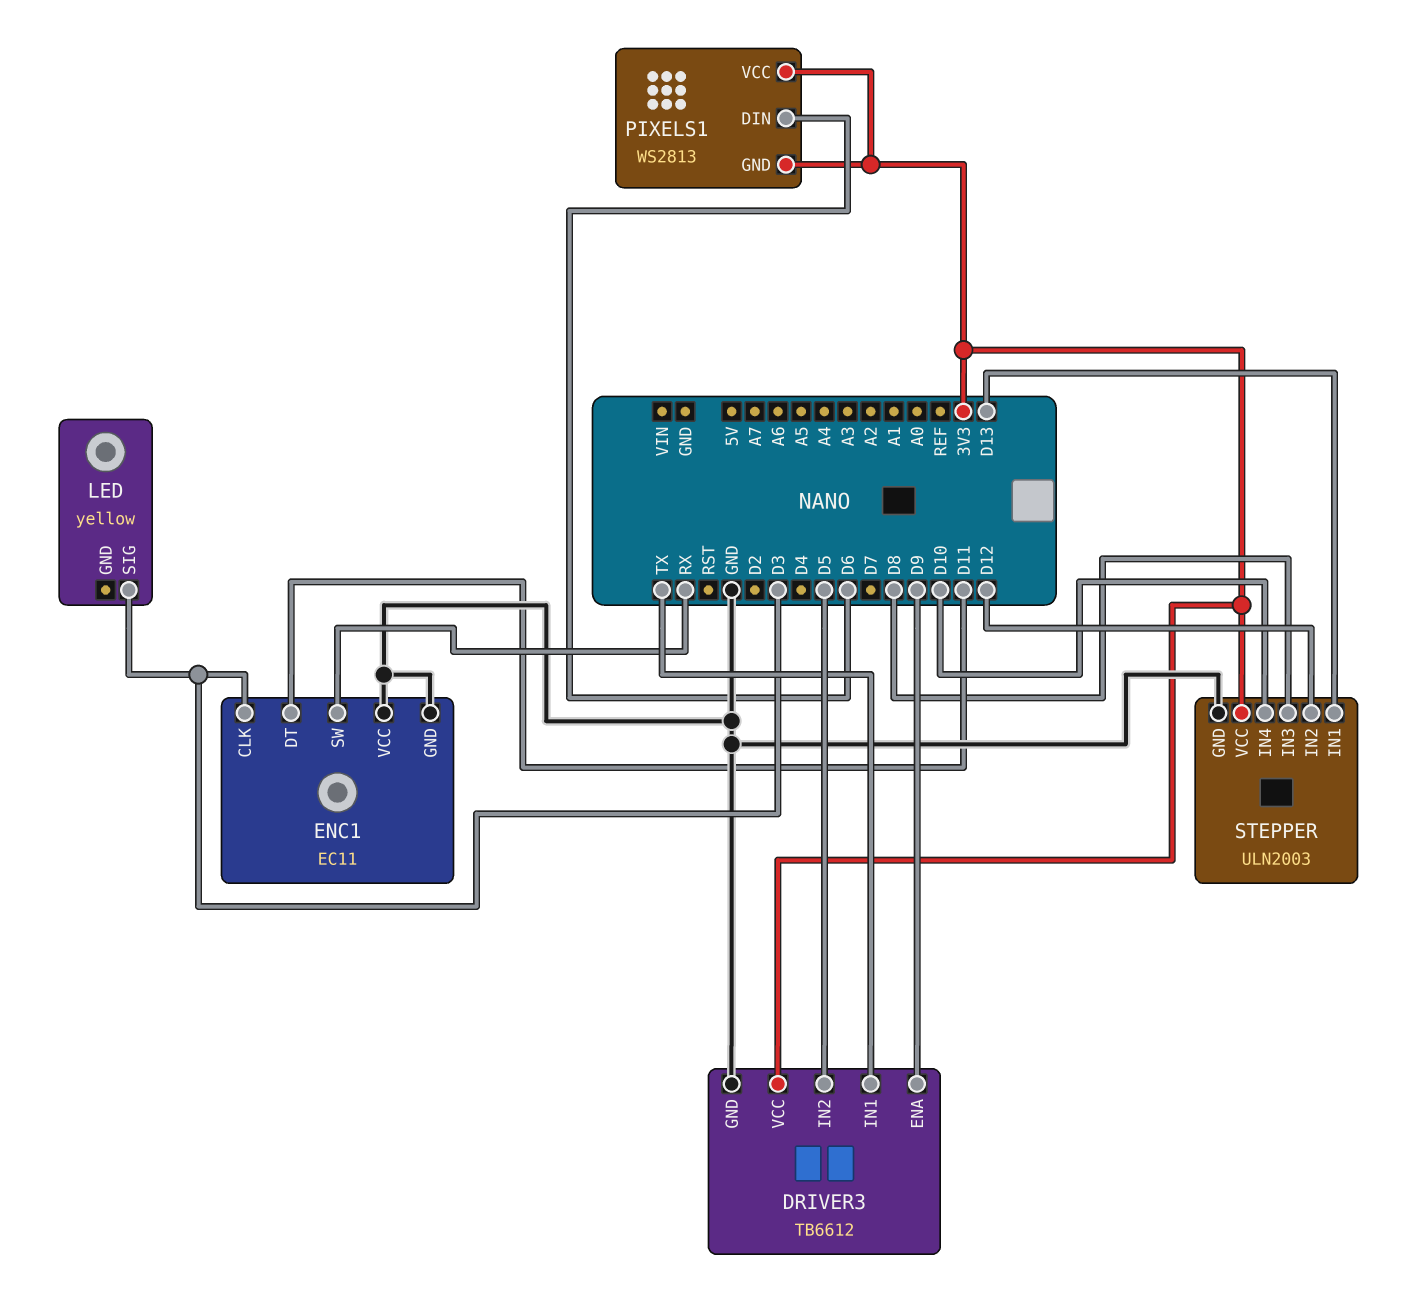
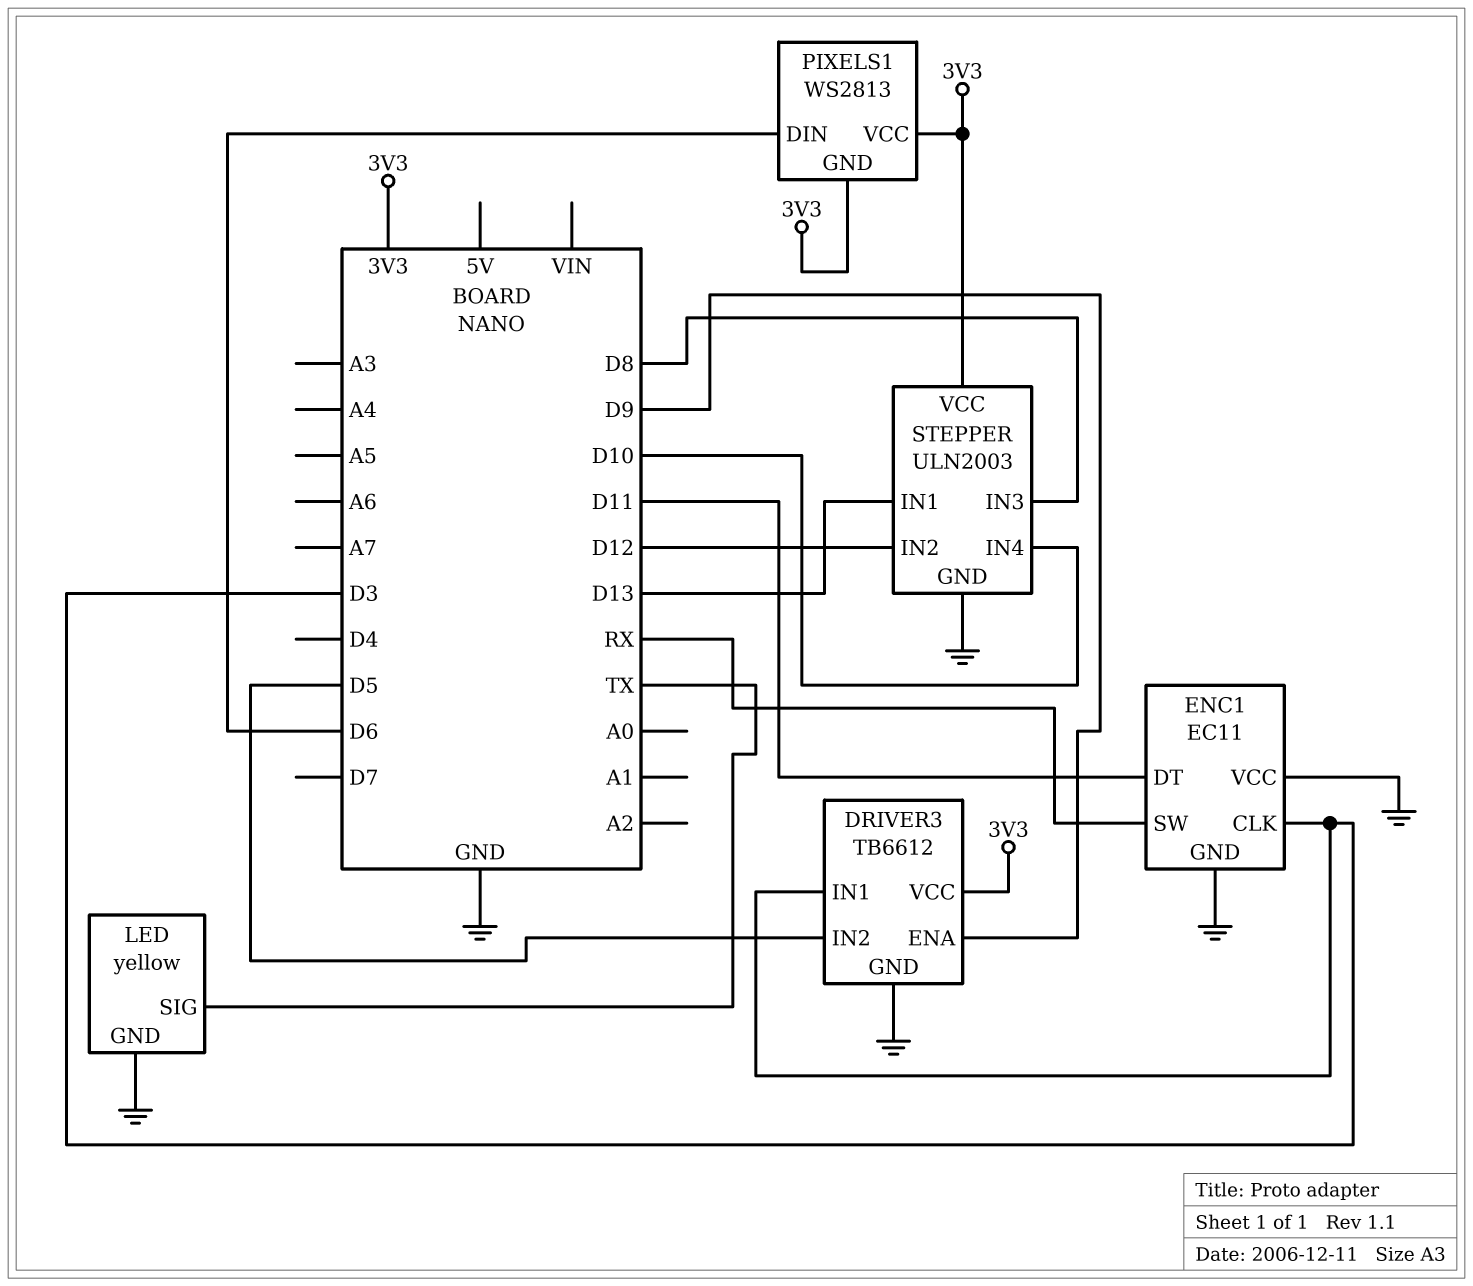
DRIVER3 pin IN1: TX -> D3
LED pin GND: none -> GND
LED pin SIG: D3 -> TX

